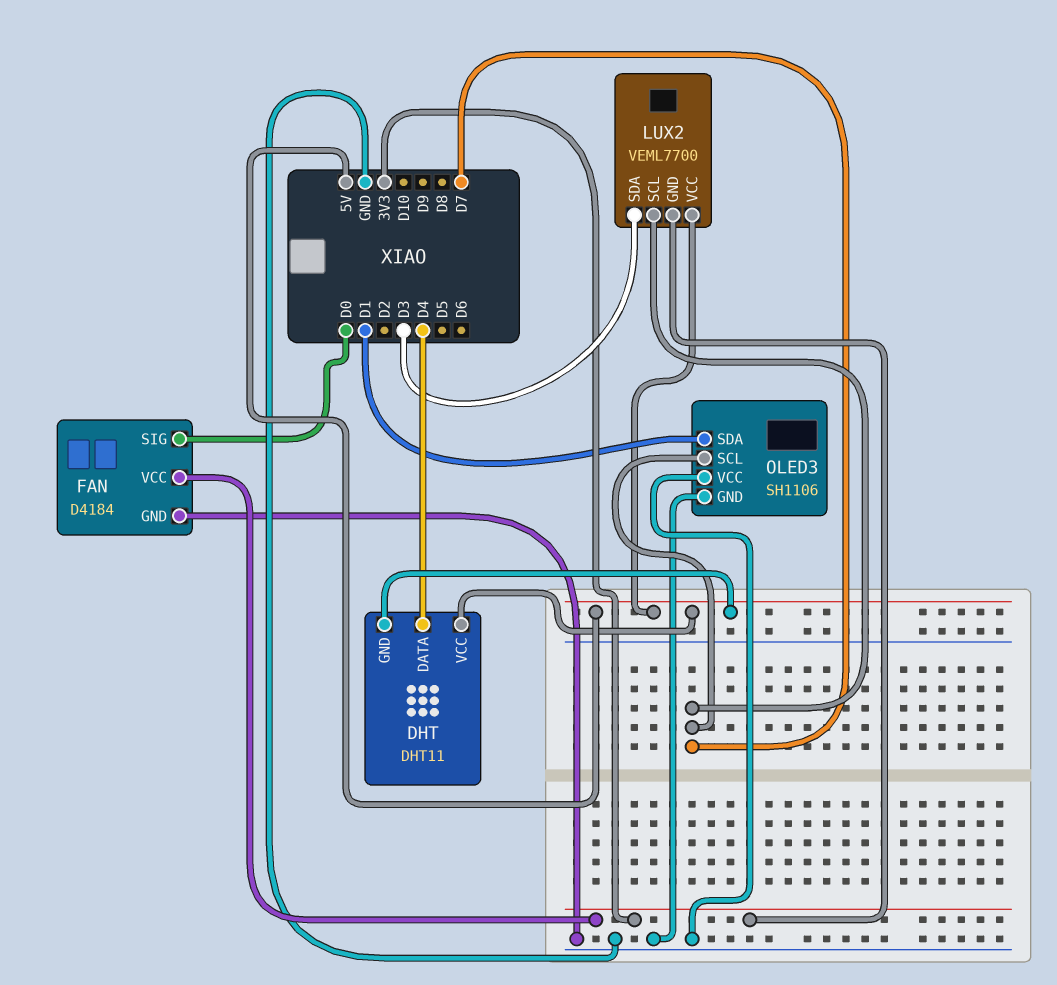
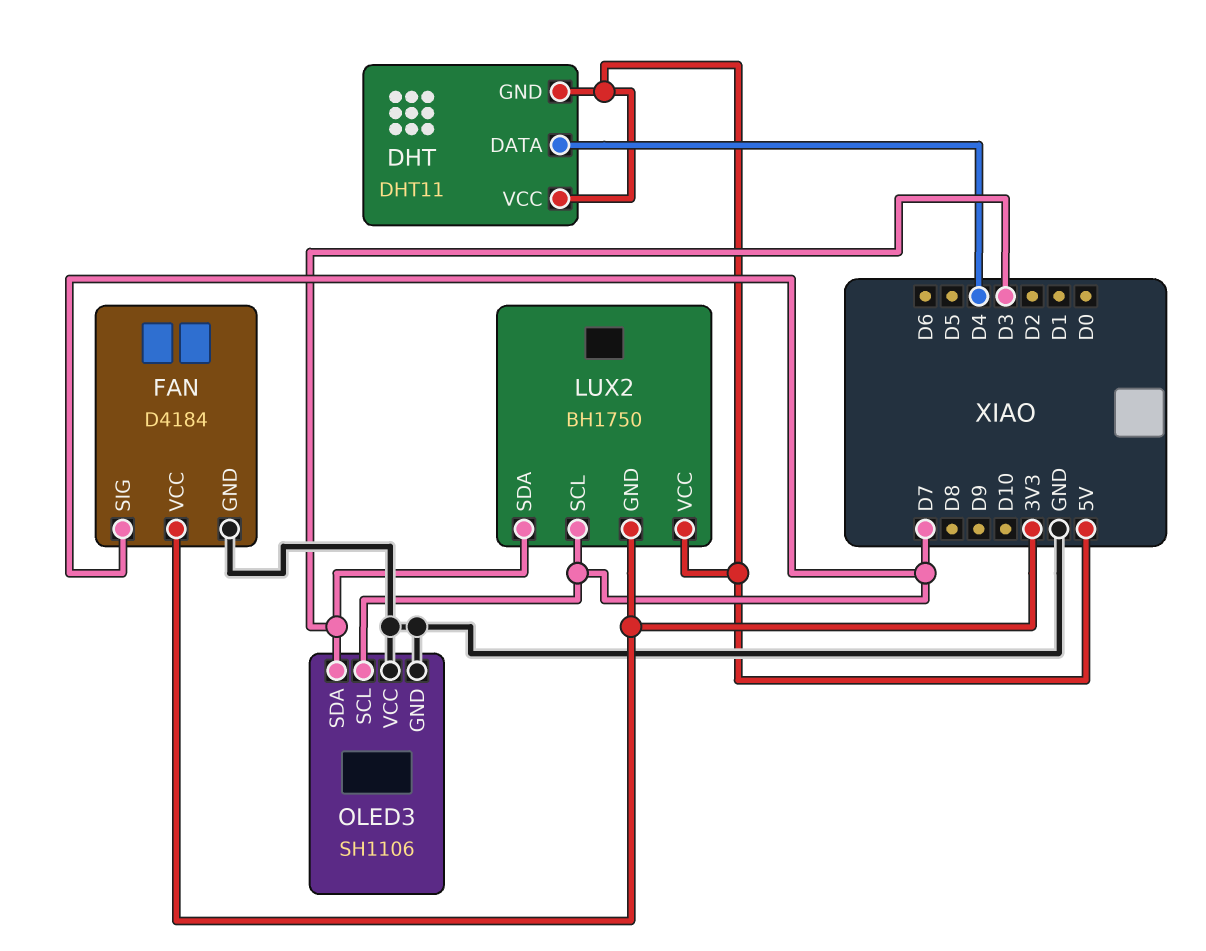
FAN pin SIG: D0 -> D7
LUX2: VEML7700 -> BH1750
OLED3 pin SDA: D1 -> D3

